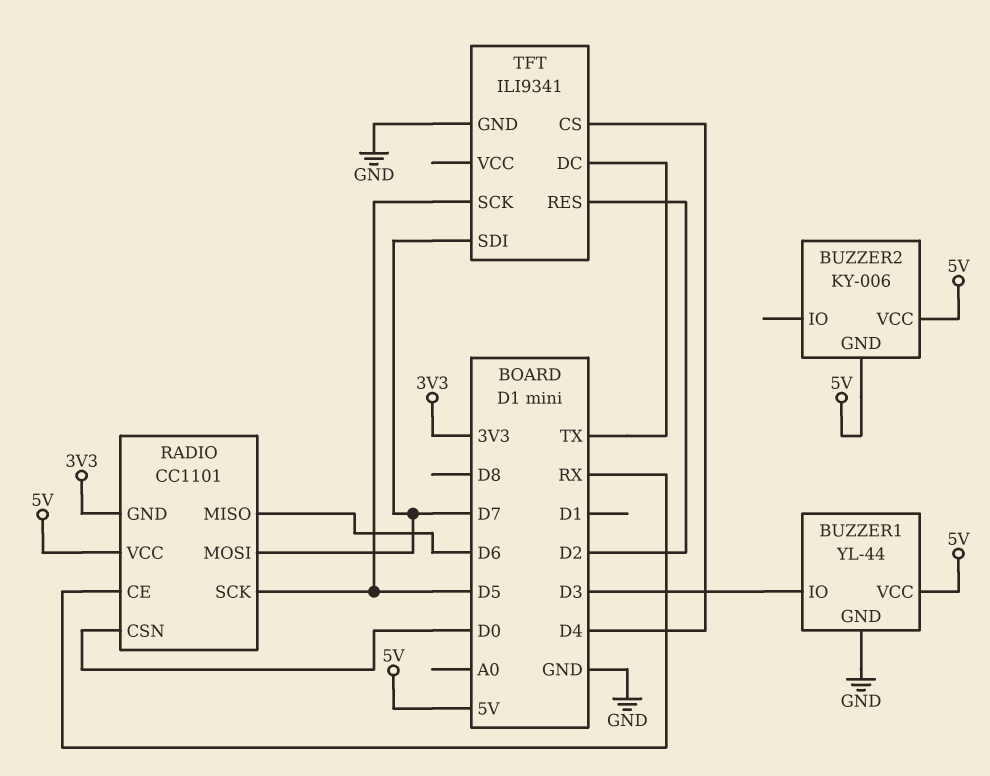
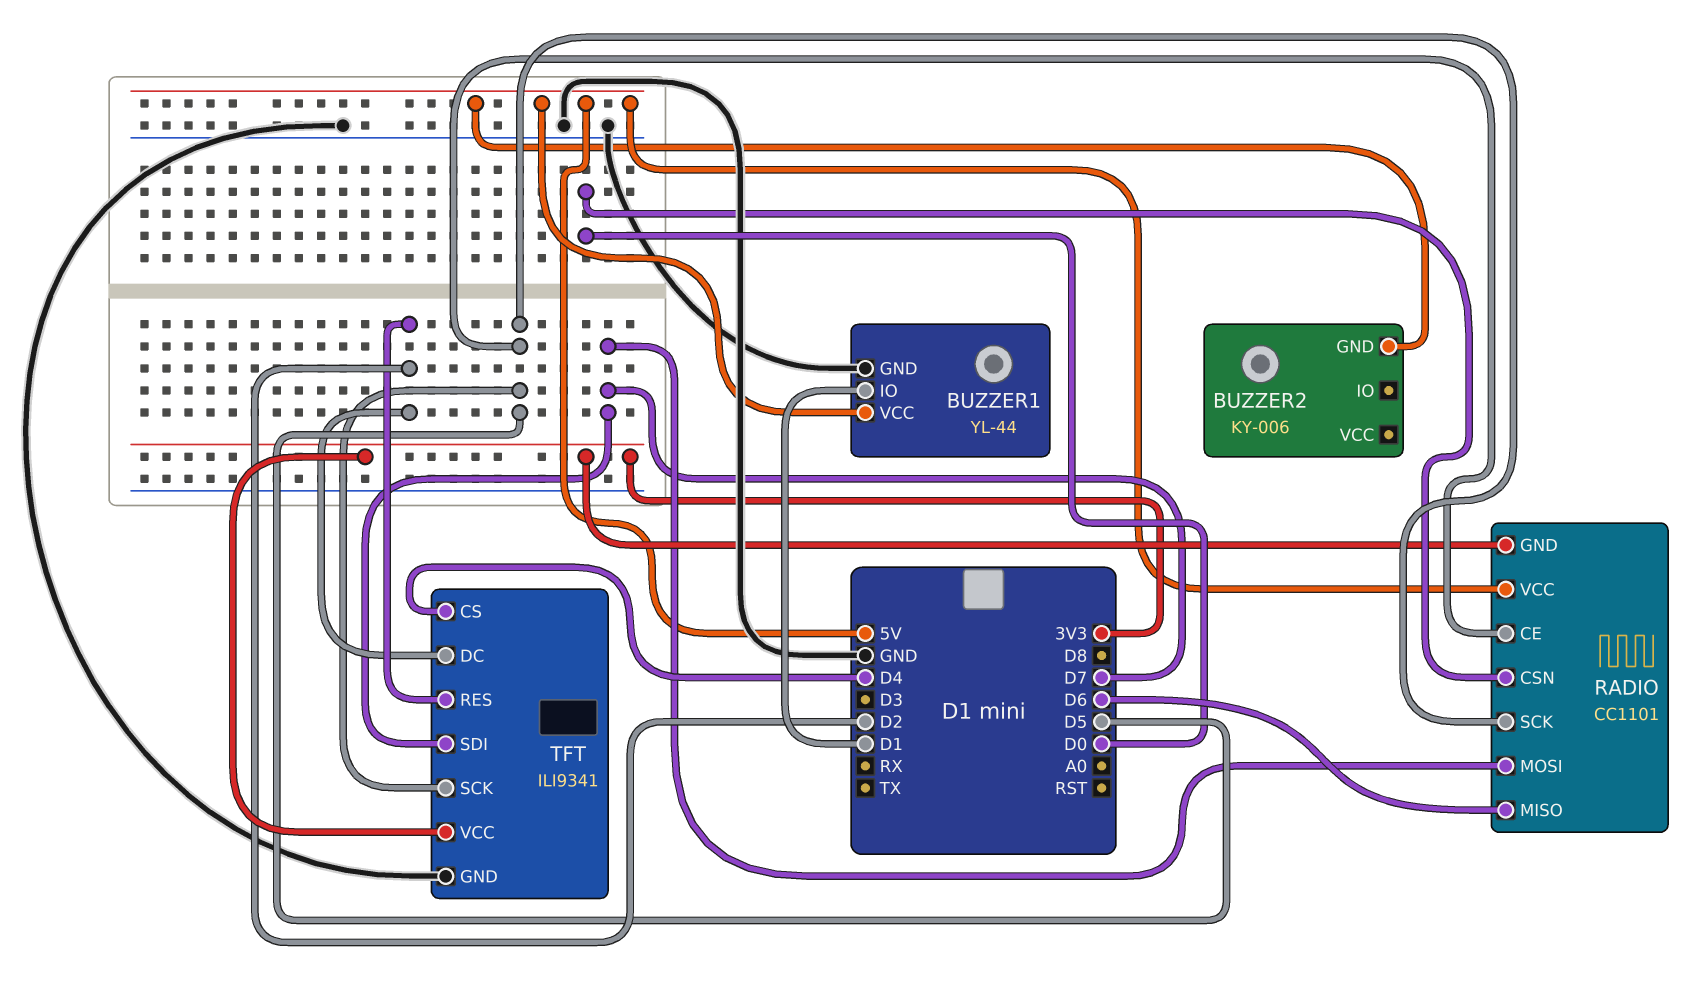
BUZZER1 pin IO: D3 -> D1
BUZZER2 pin VCC: 5V -> none
RADIO pin CE: RX -> D5
TFT pin DC: TX -> D2
TFT pin VCC: none -> 3V3

